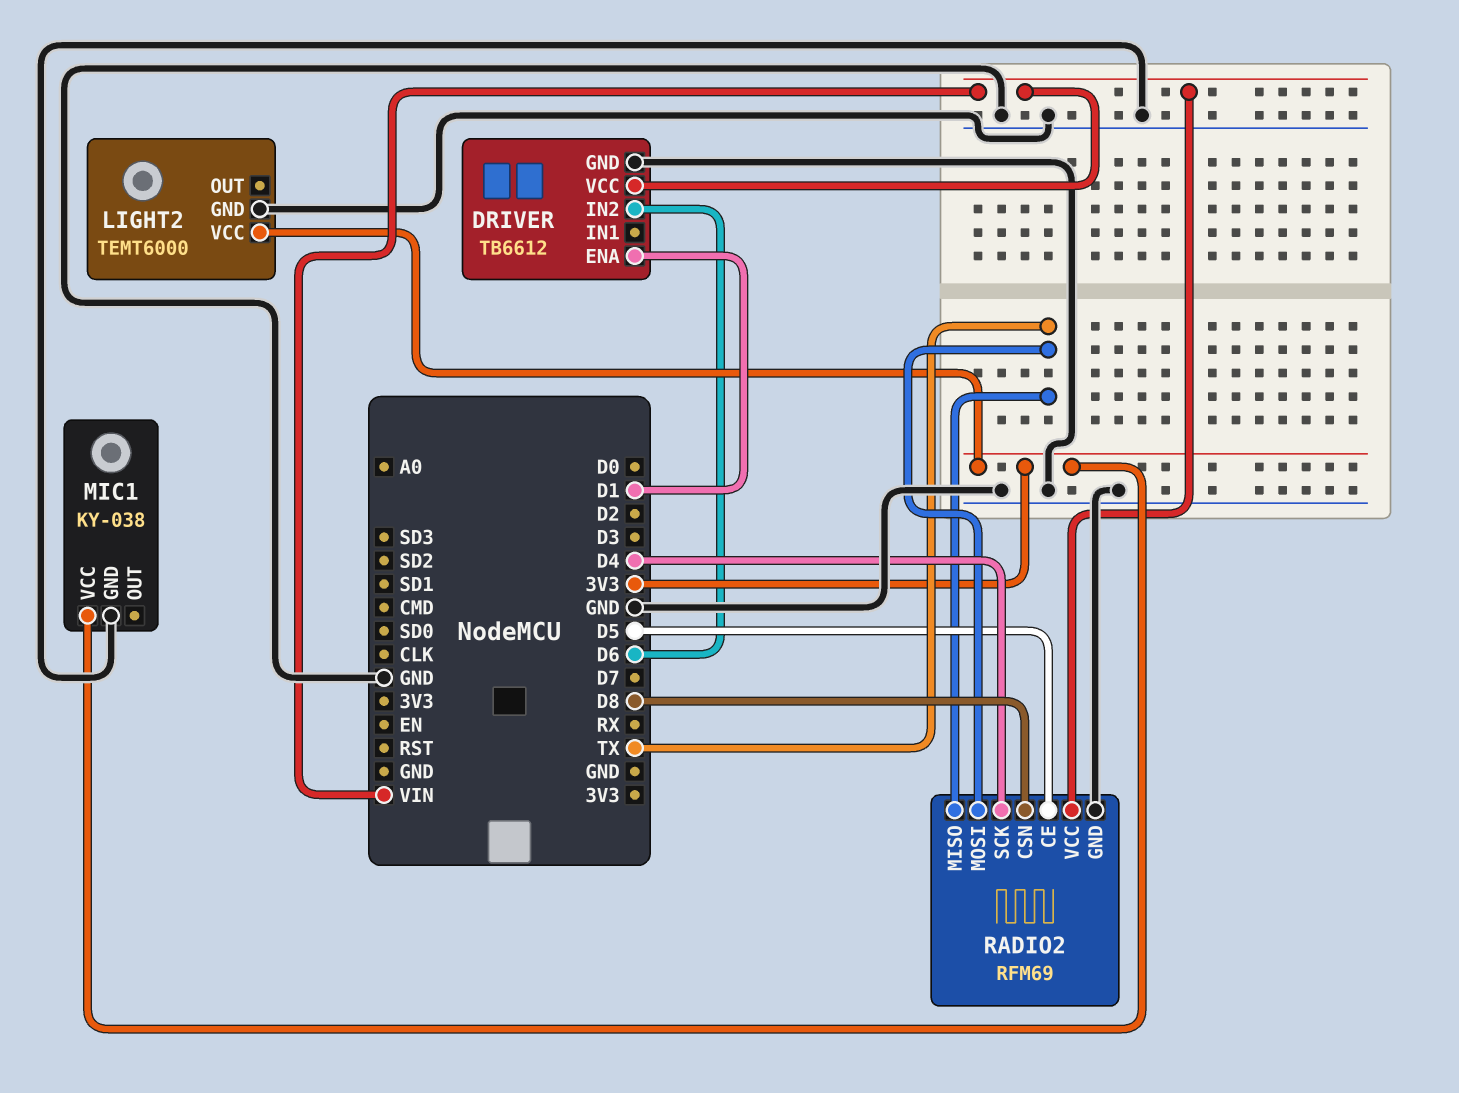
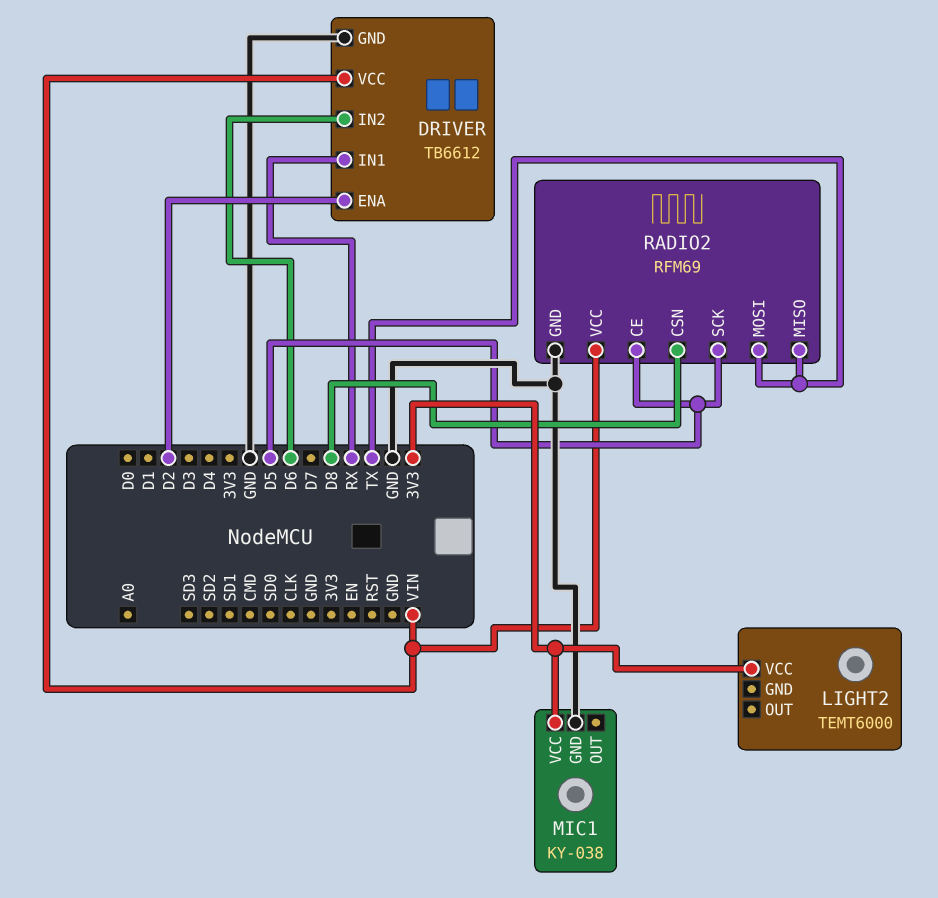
DRIVER pin ENA: D1 -> D2
DRIVER pin IN1: none -> RX
LIGHT2 pin GND: GND -> none
RADIO2 pin SCK: D4 -> D5

